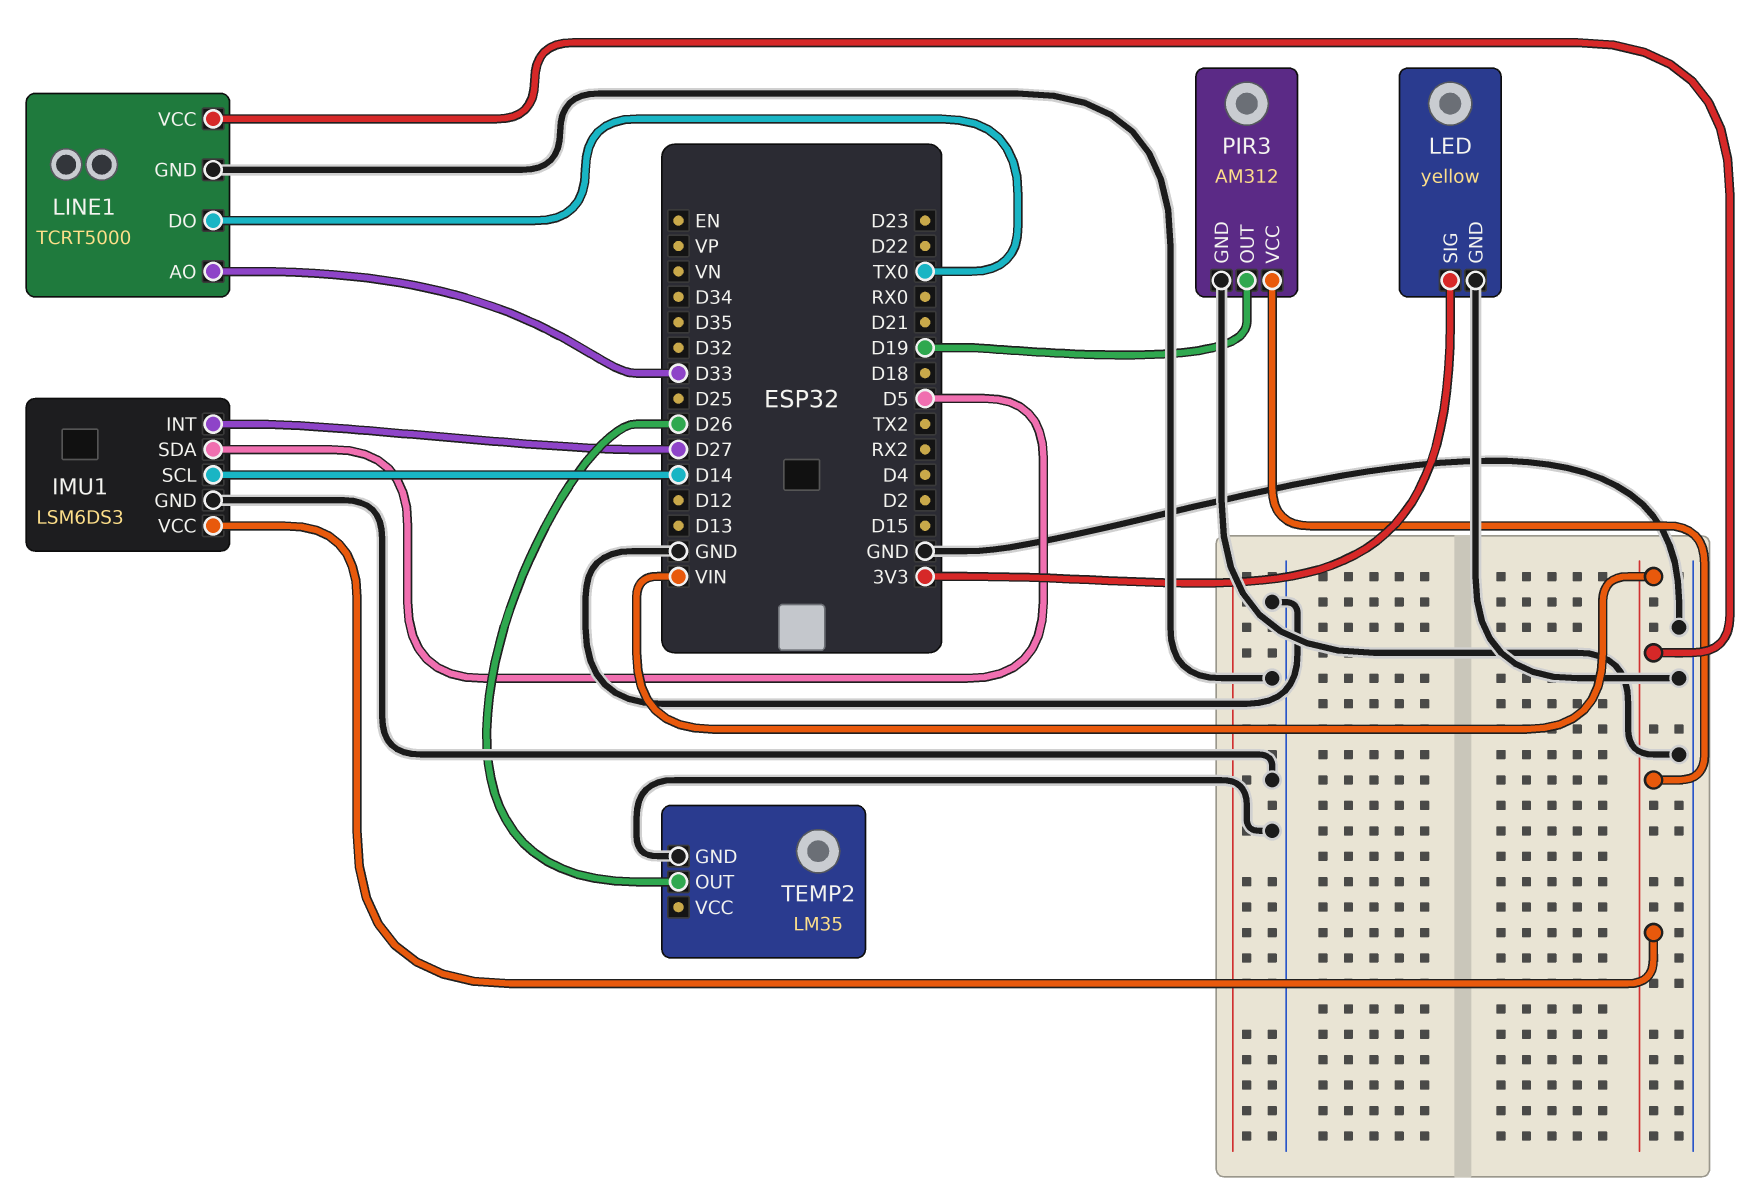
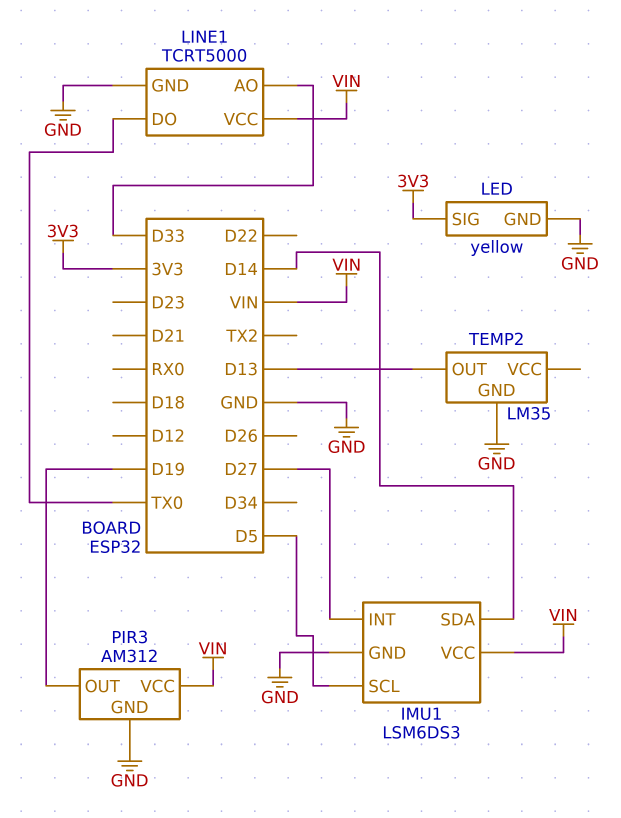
IMU1 pin SCL: D14 -> D5
IMU1 pin SDA: D5 -> D14
TEMP2 pin OUT: D26 -> D13

